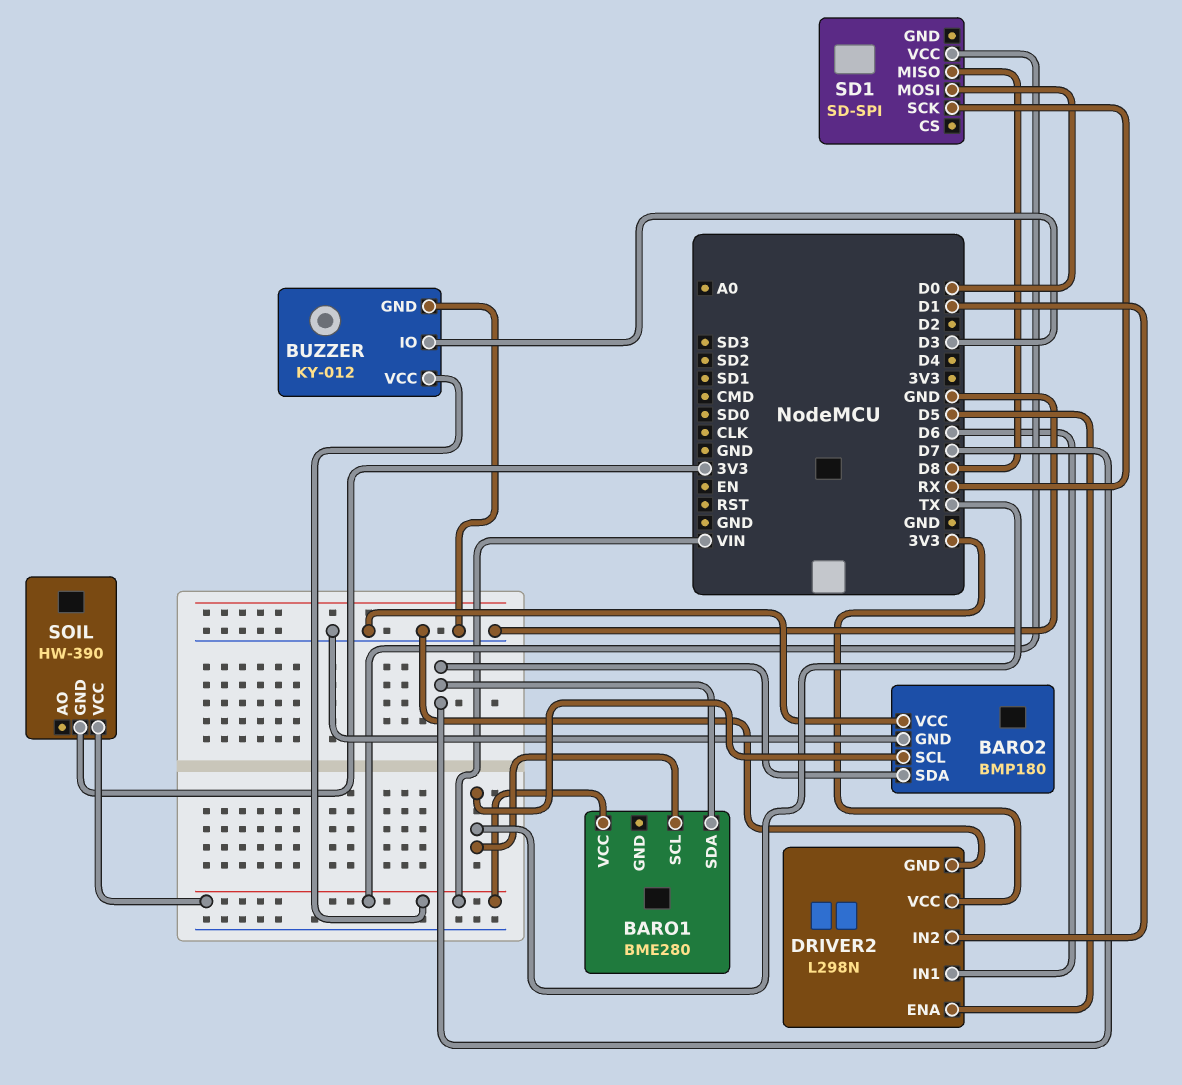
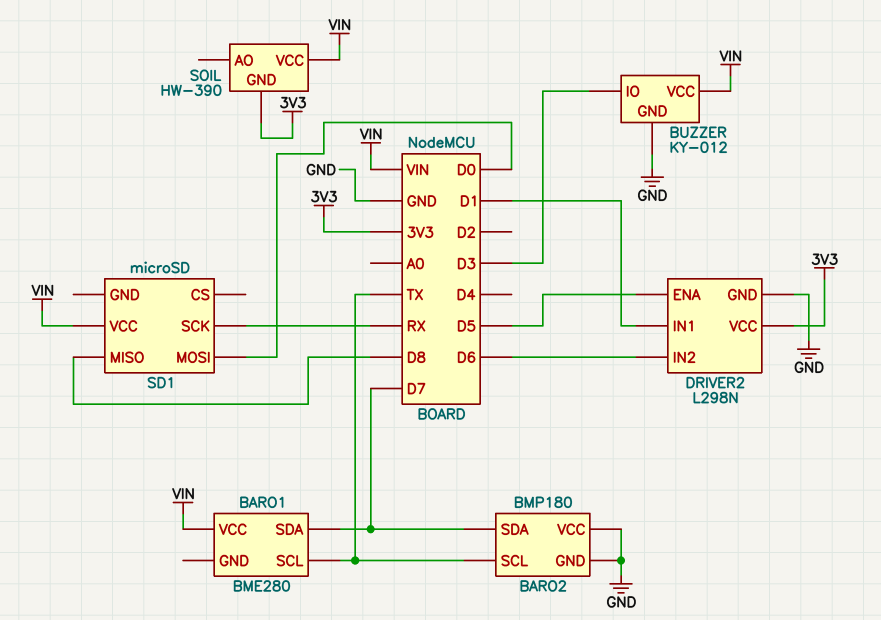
DRIVER2 pin IN1: D6 -> D1
DRIVER2 pin IN2: D1 -> D6
SD1: SD-SPI -> microSD

